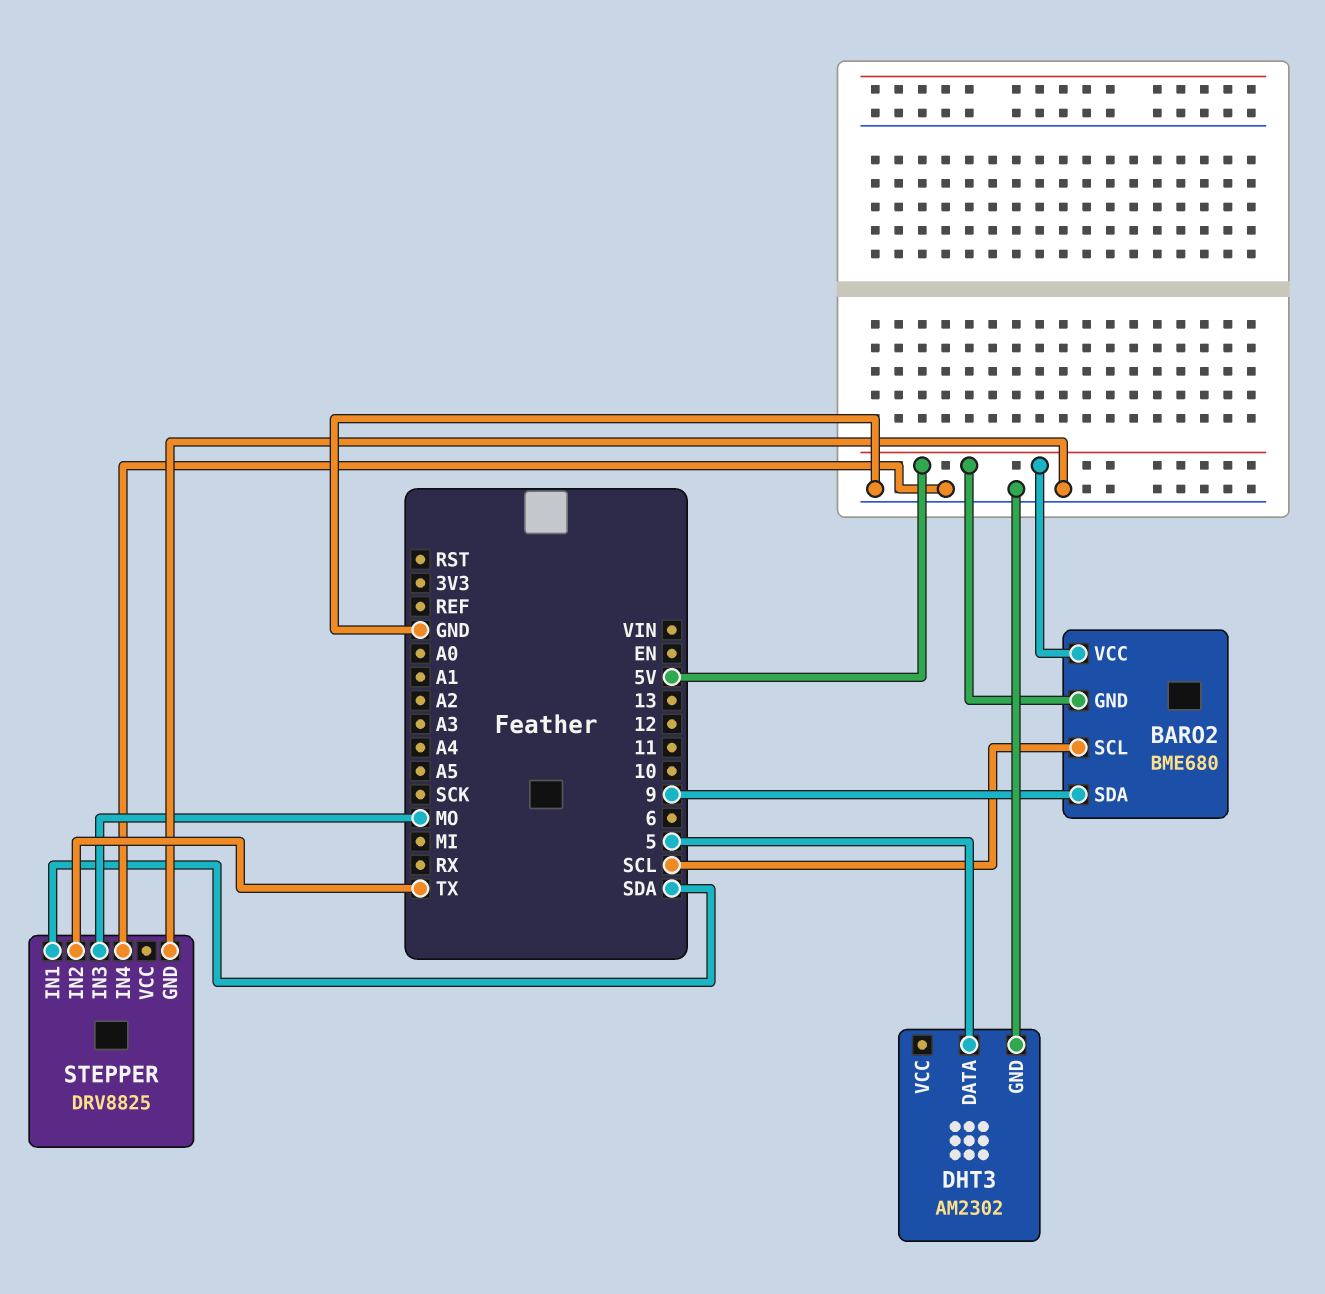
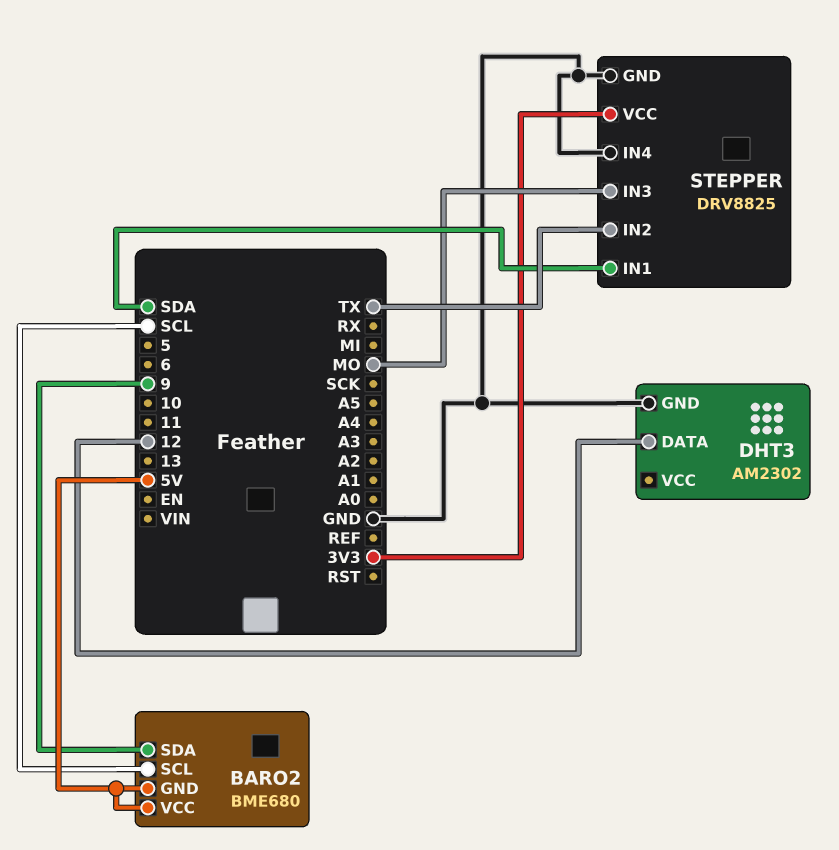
DHT3 pin DATA: 5 -> 12
STEPPER pin VCC: none -> 3V3

